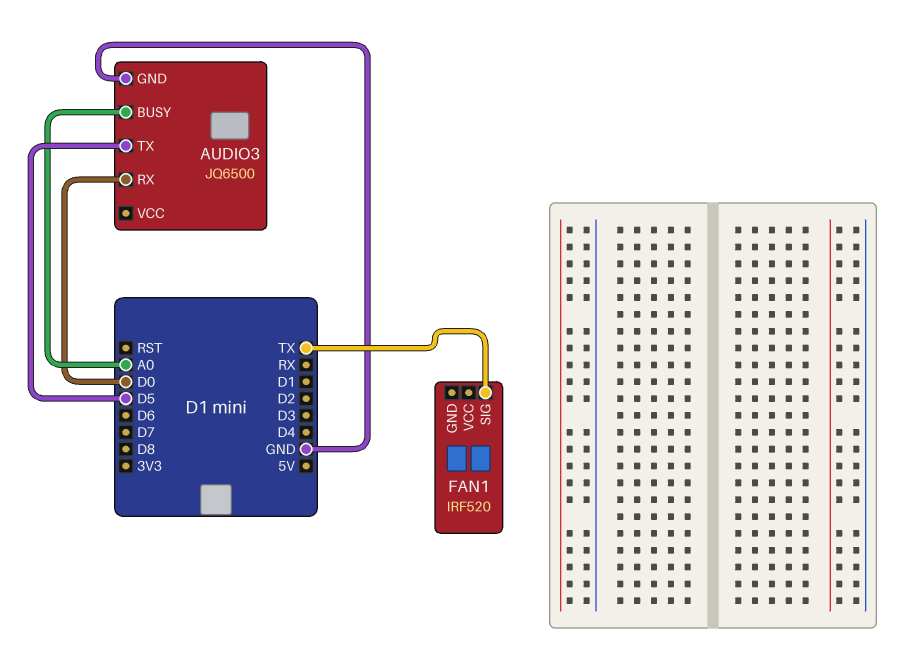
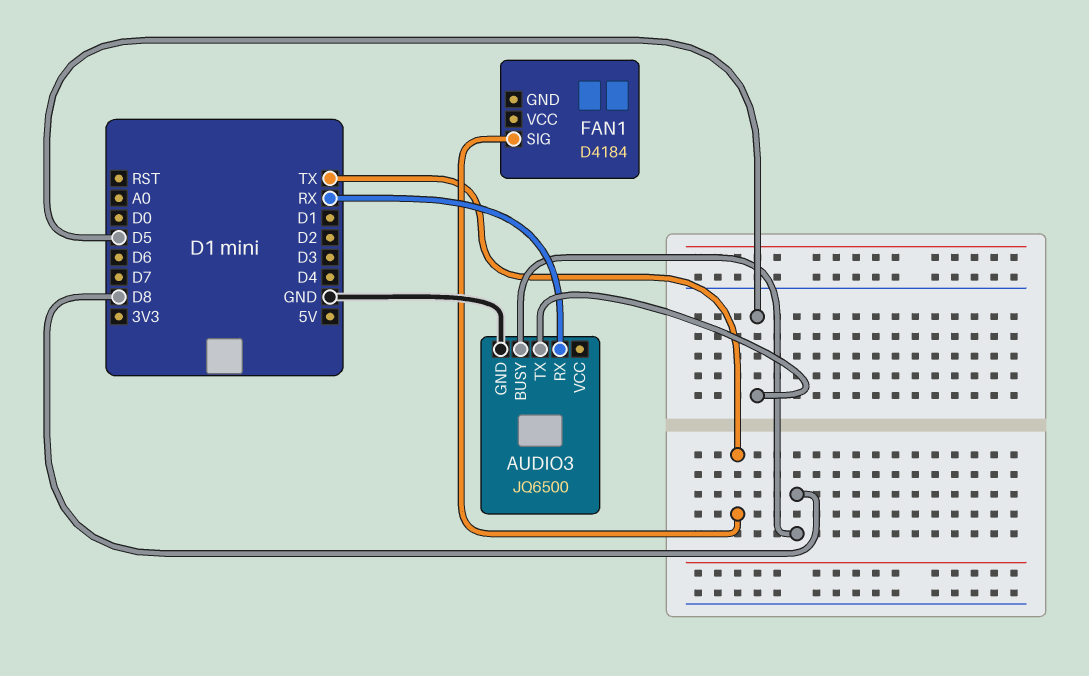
AUDIO3 pin BUSY: A0 -> D8
AUDIO3 pin RX: D0 -> RX
FAN1: IRF520 -> D4184

